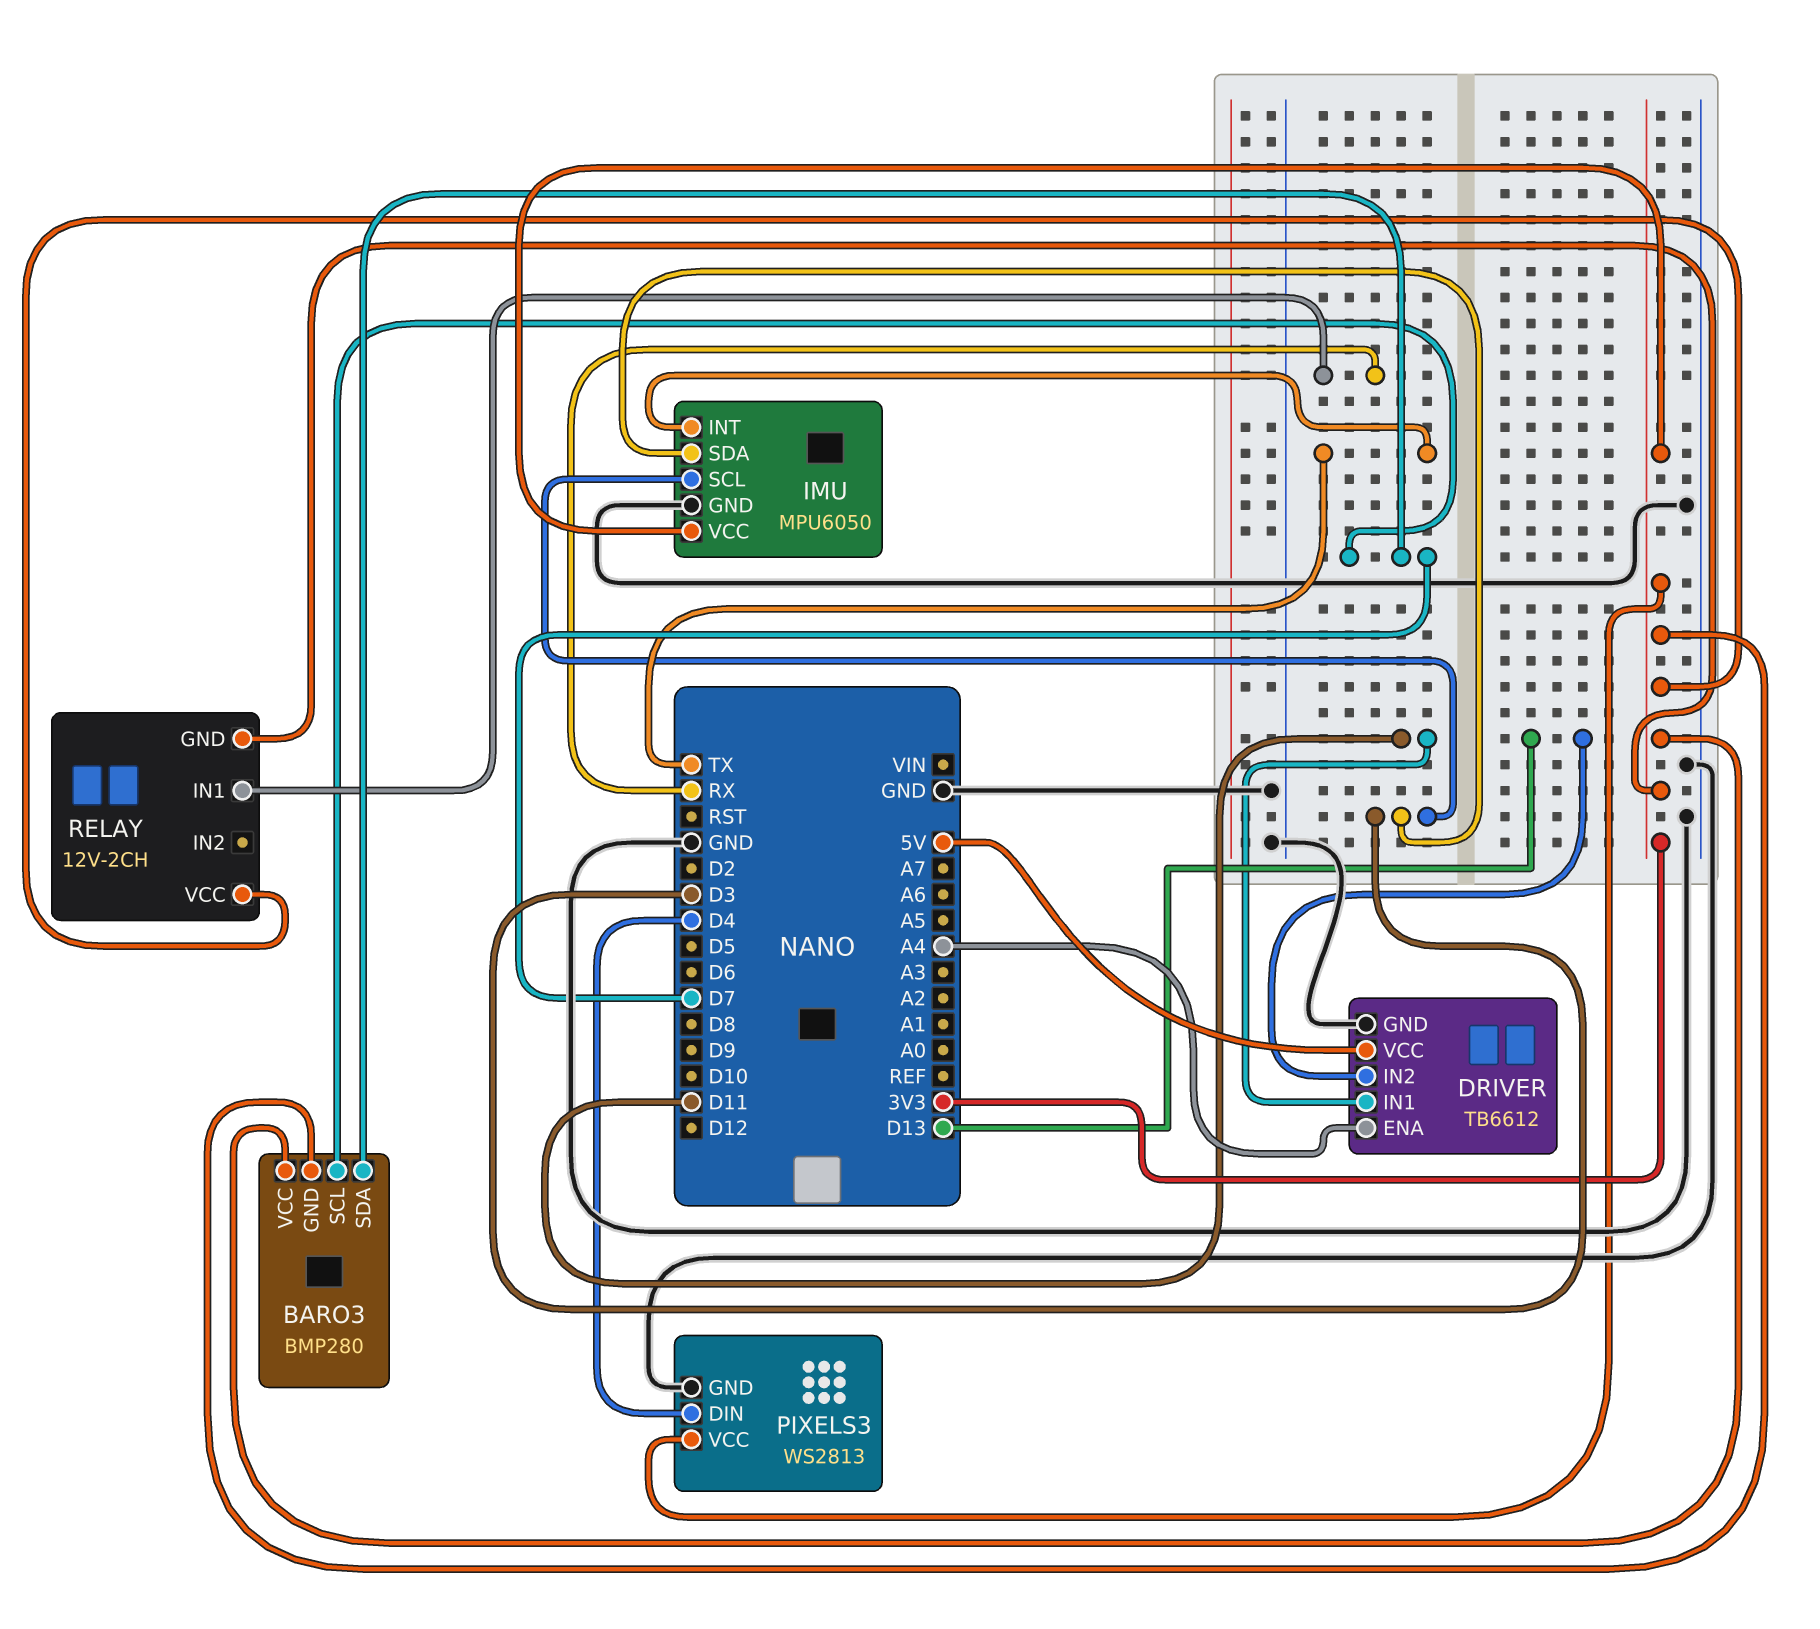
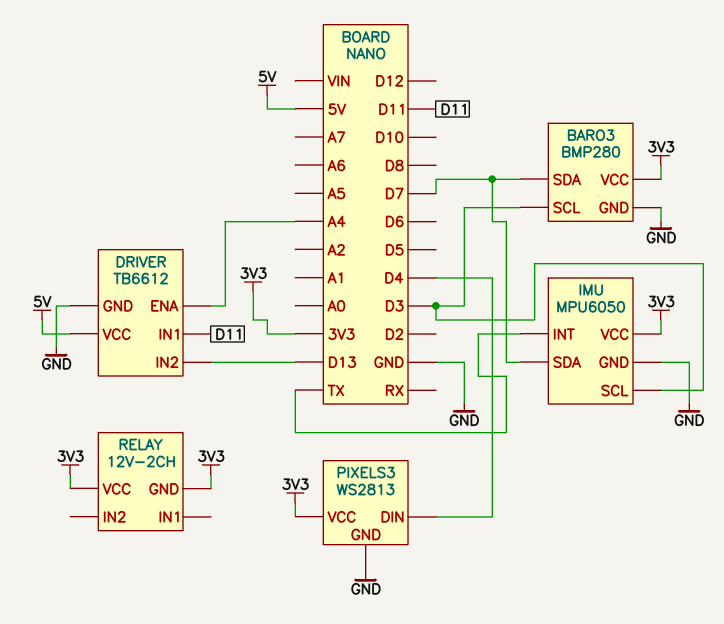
BARO3 pin GND: 3V3 -> GND
BARO3 pin SCL: D7 -> D3
IMU pin SDA: D3 -> D7
RELAY pin IN1: RX -> none

